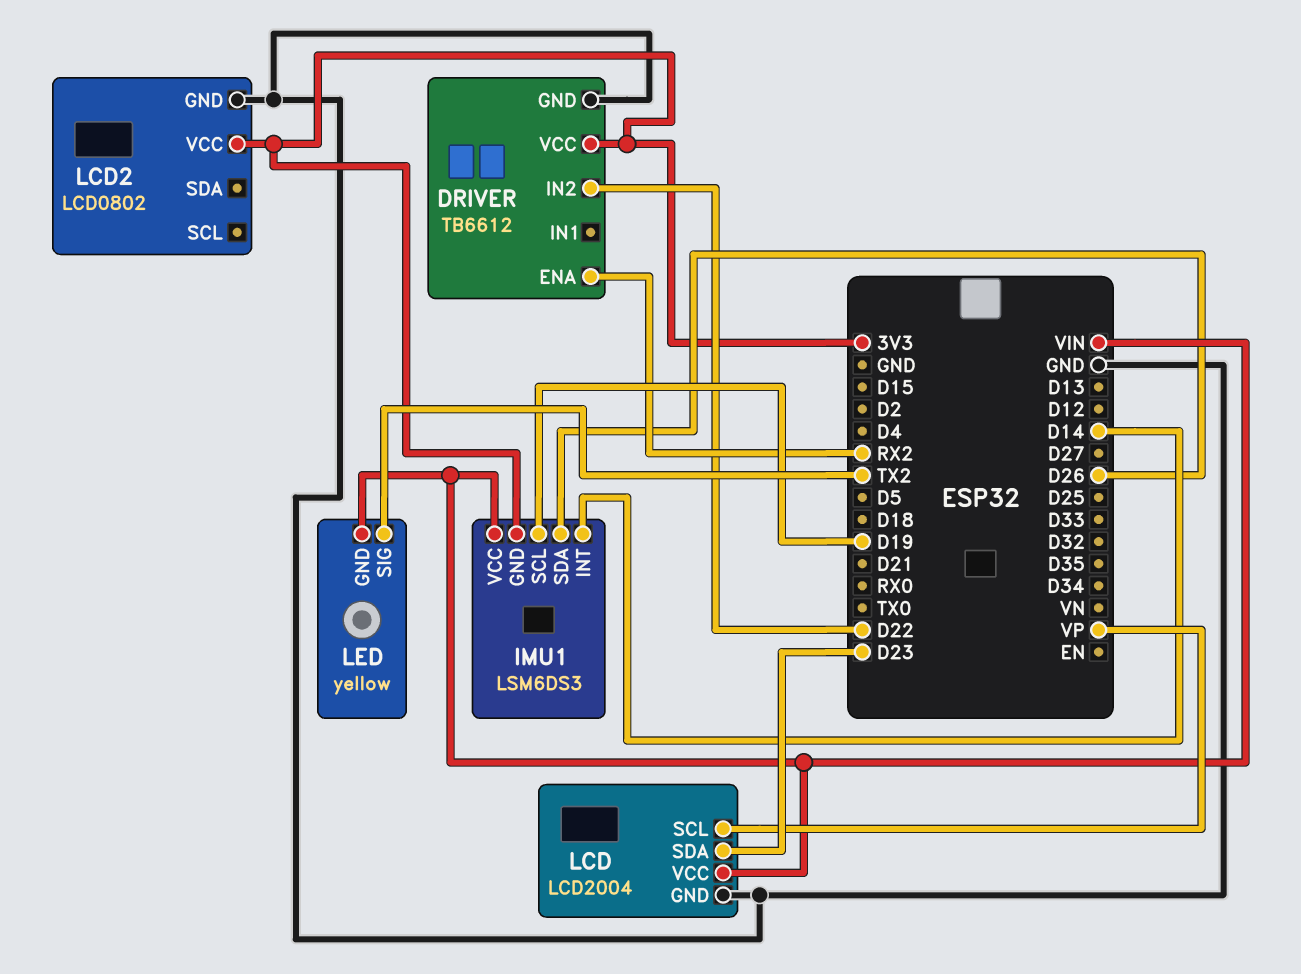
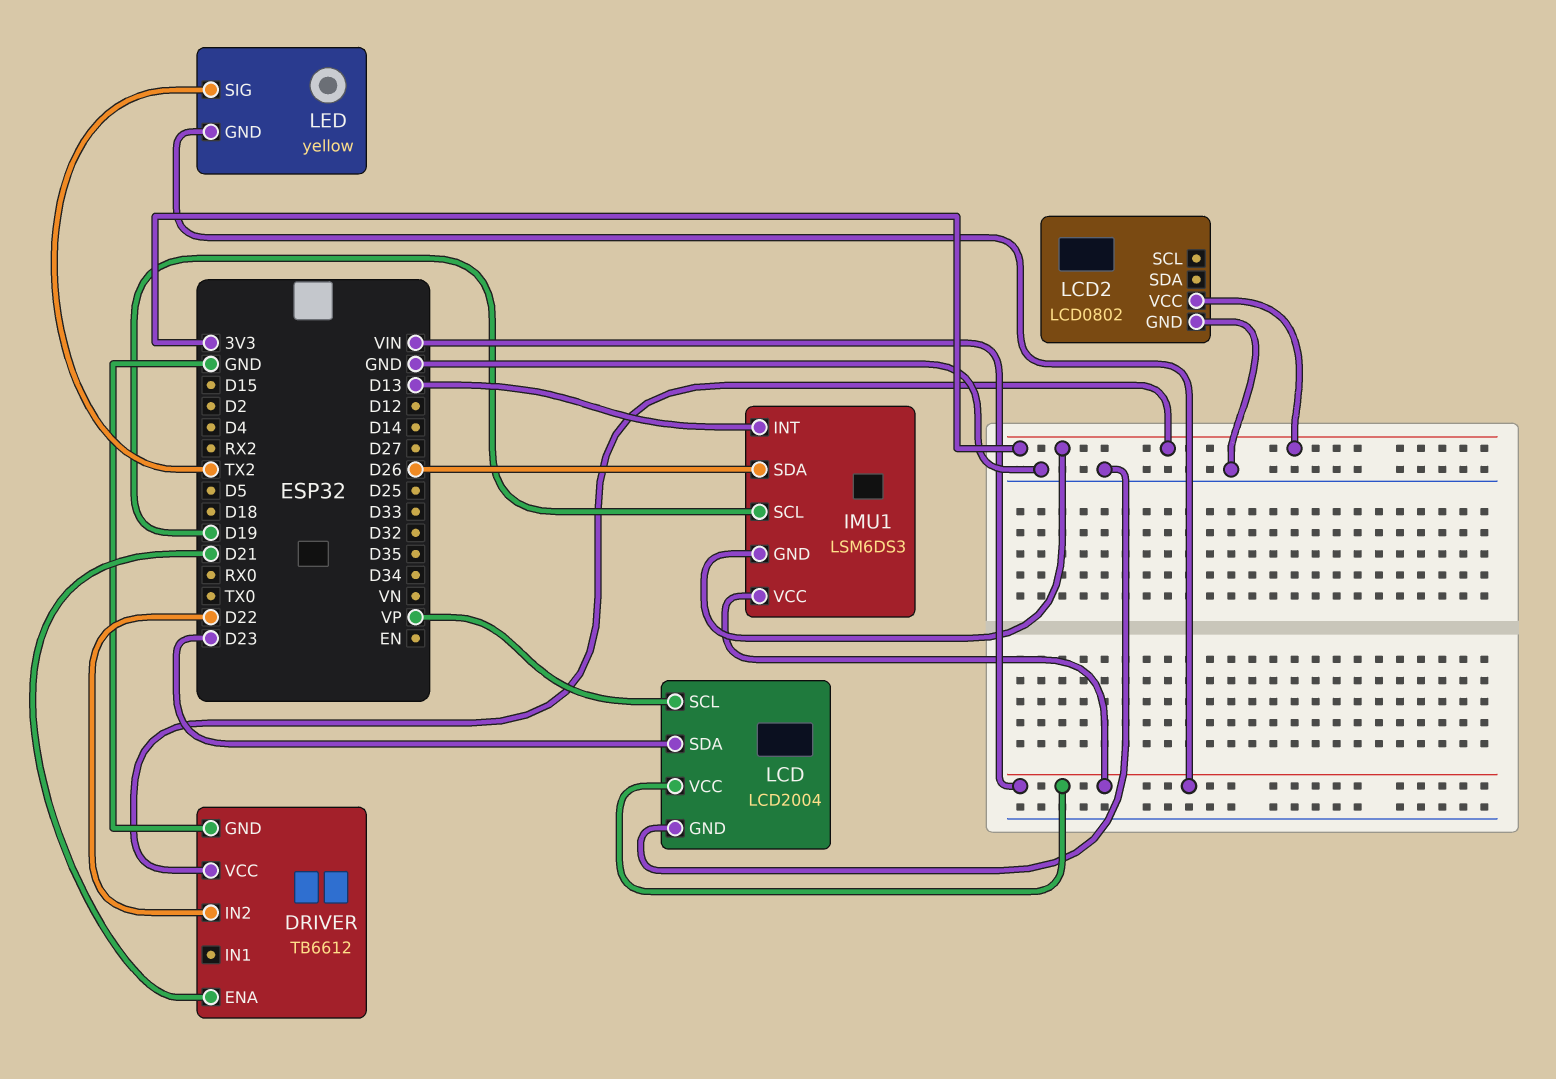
DRIVER pin ENA: RX2 -> D21
IMU1 pin INT: D14 -> D13

